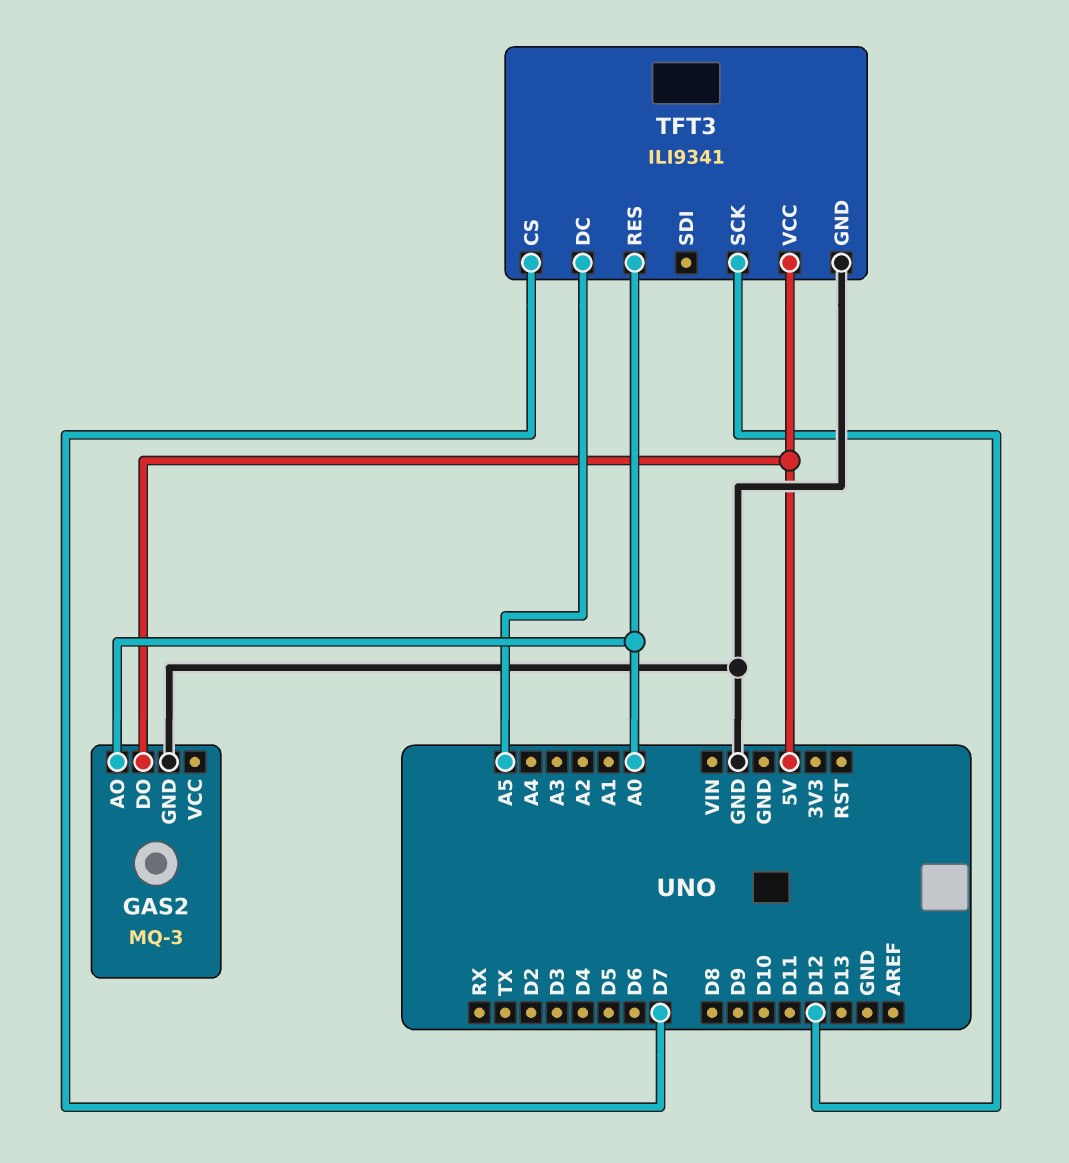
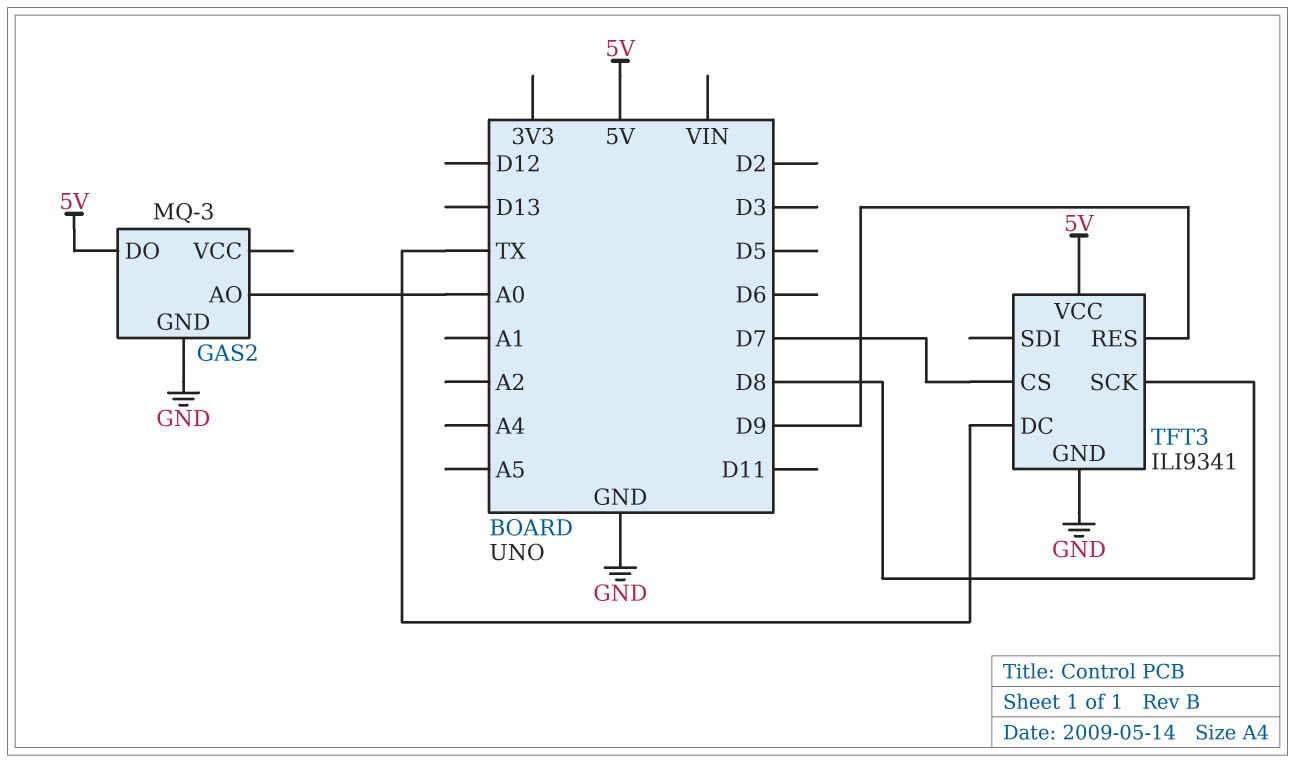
TFT3 pin DC: A5 -> TX
TFT3 pin RES: A0 -> D9
TFT3 pin SCK: D12 -> D8

